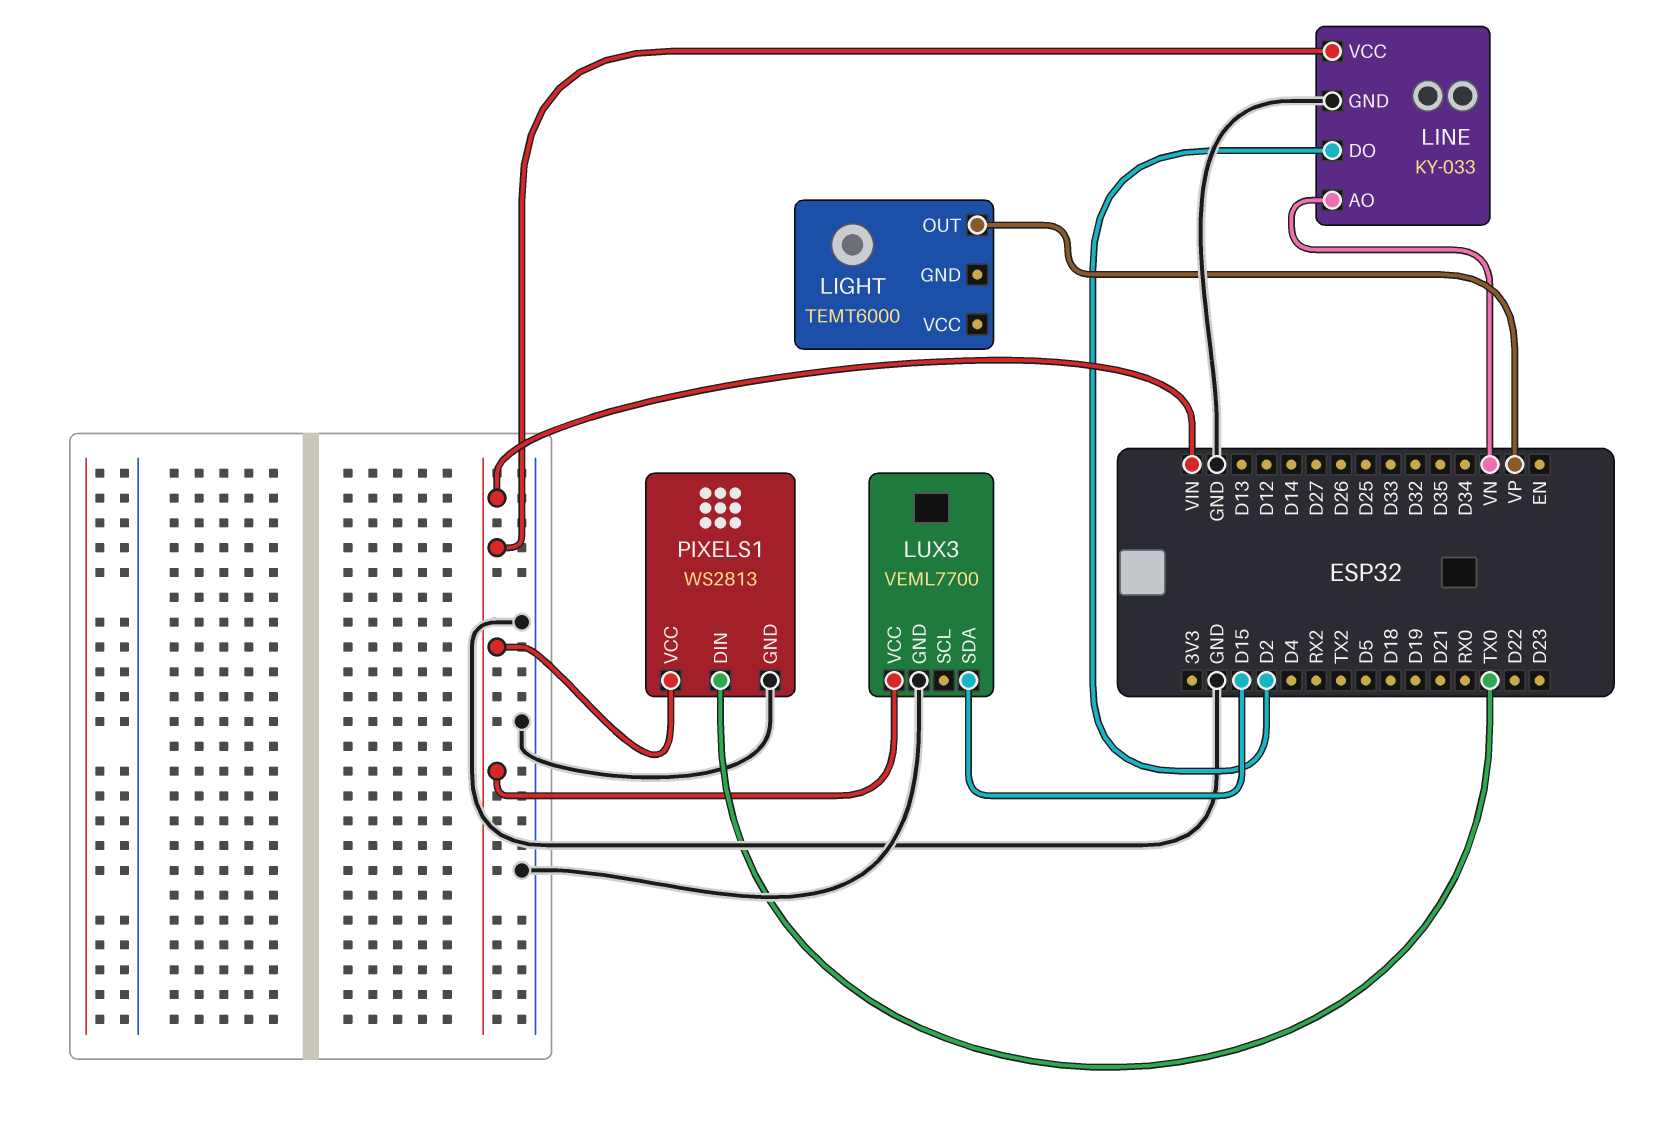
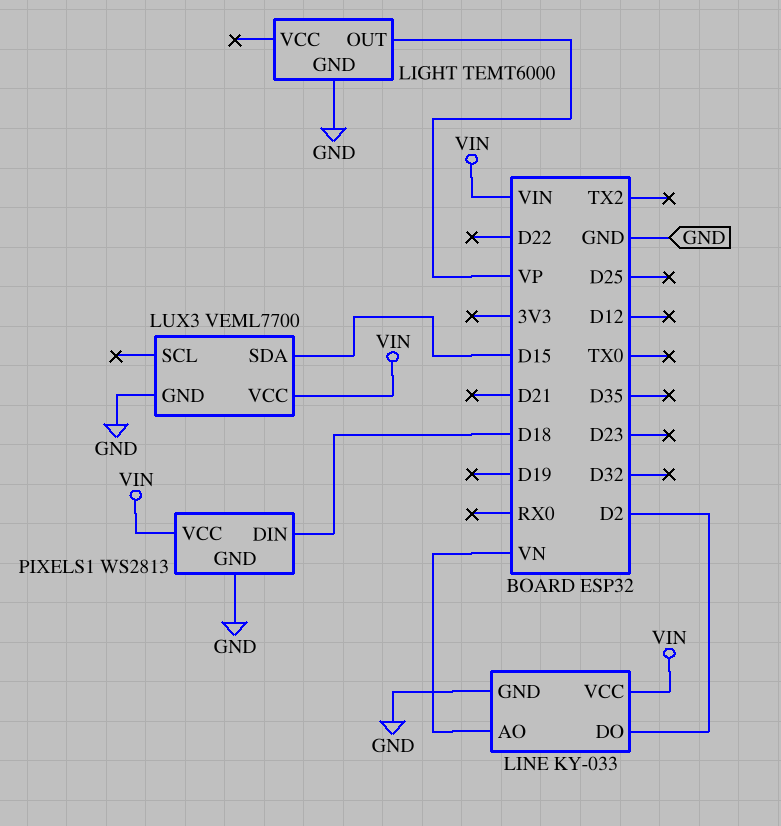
LIGHT pin GND: none -> GND
PIXELS1 pin DIN: TX0 -> D18

